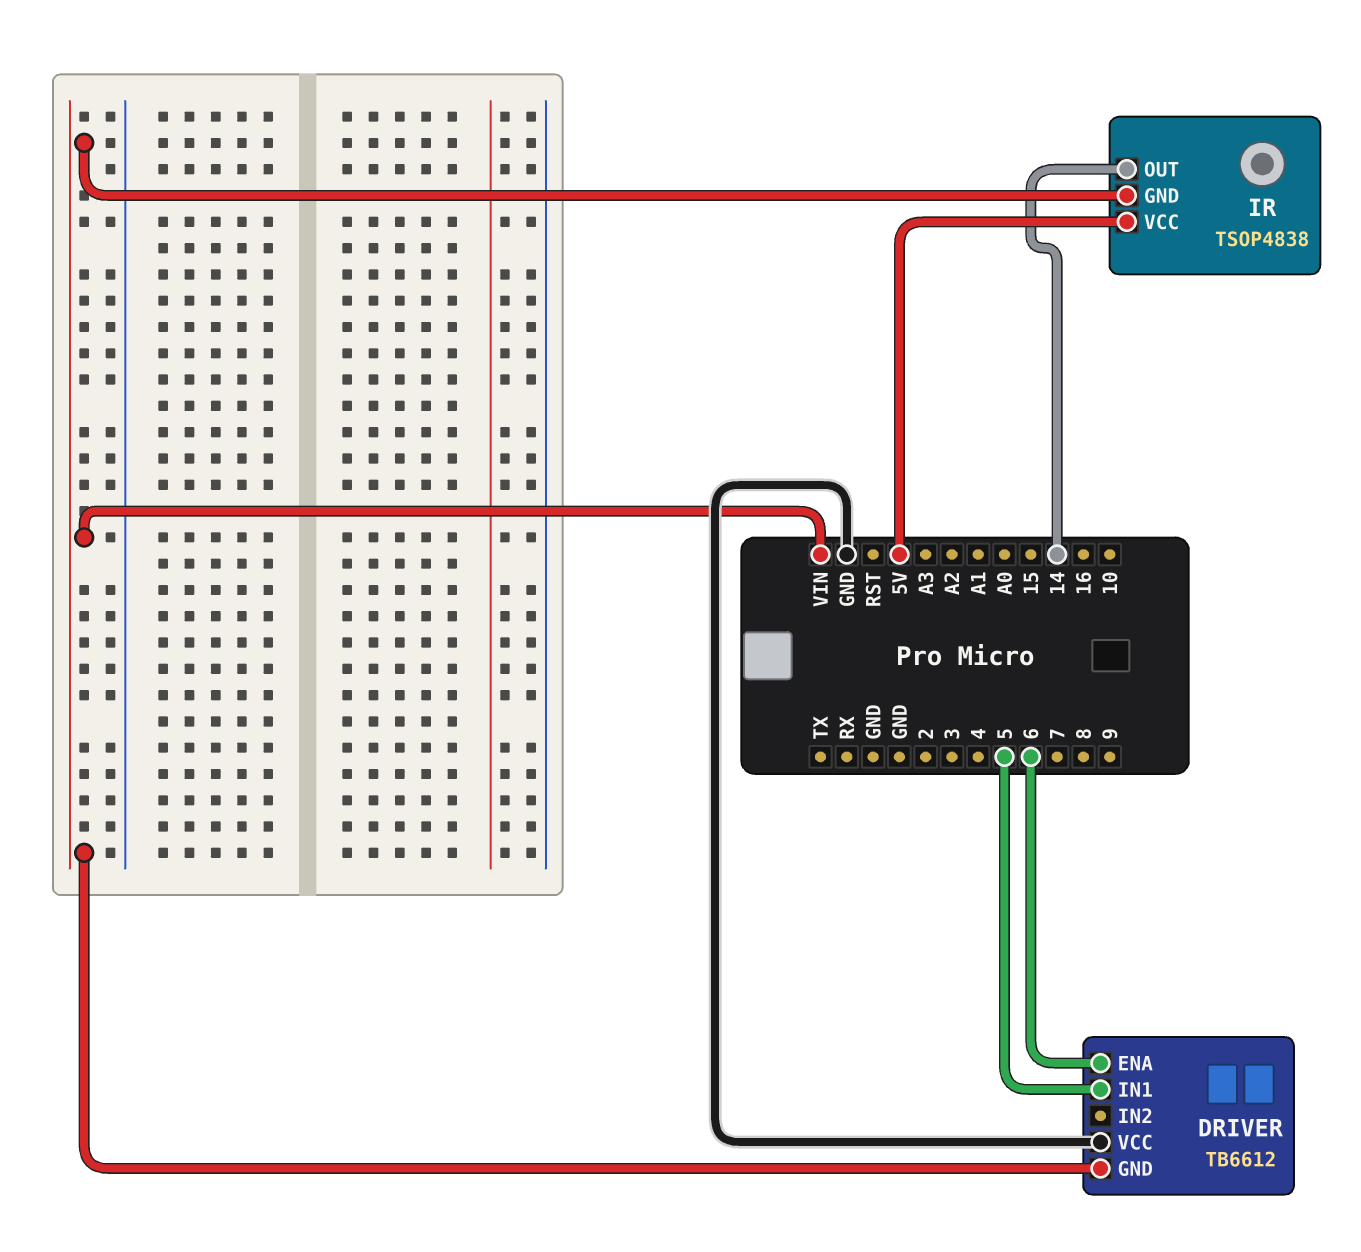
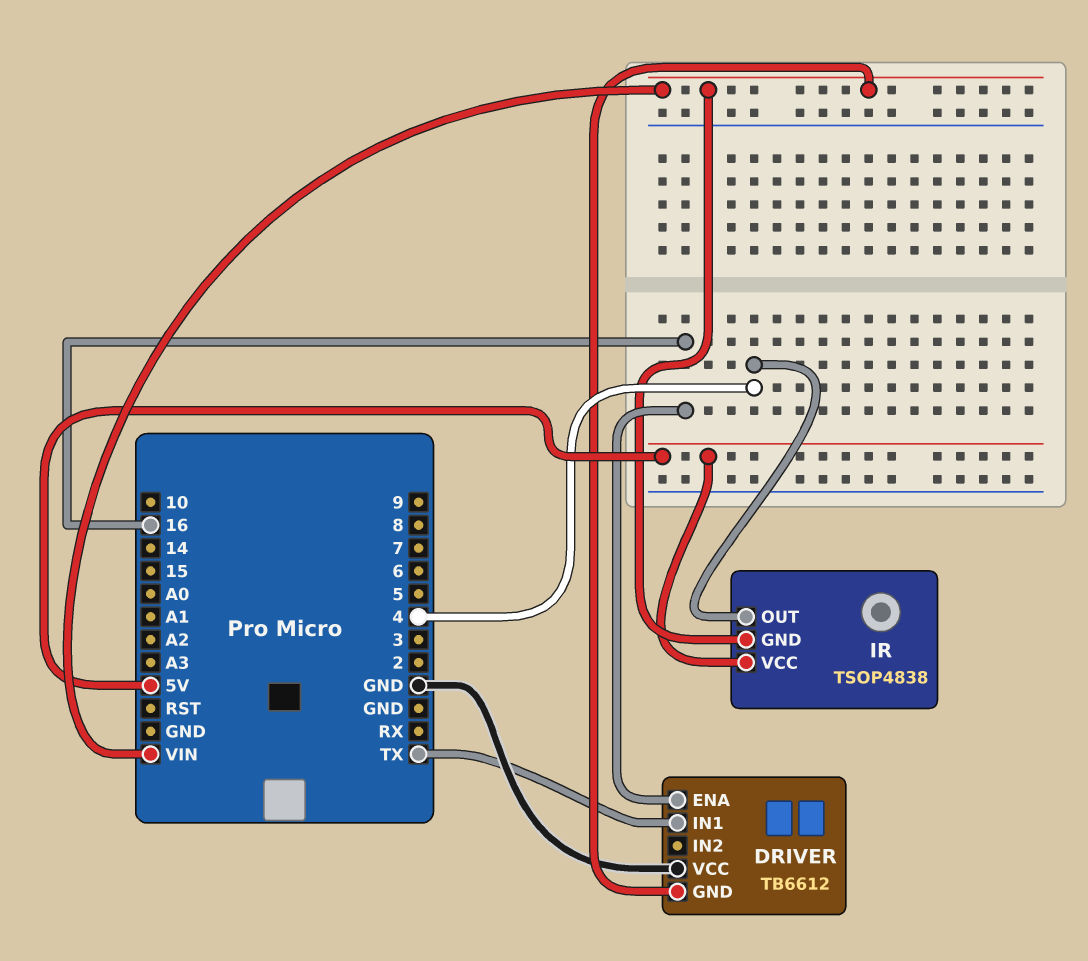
DRIVER pin ENA: 6 -> 16
DRIVER pin IN1: 5 -> TX
IR pin OUT: 14 -> 4

